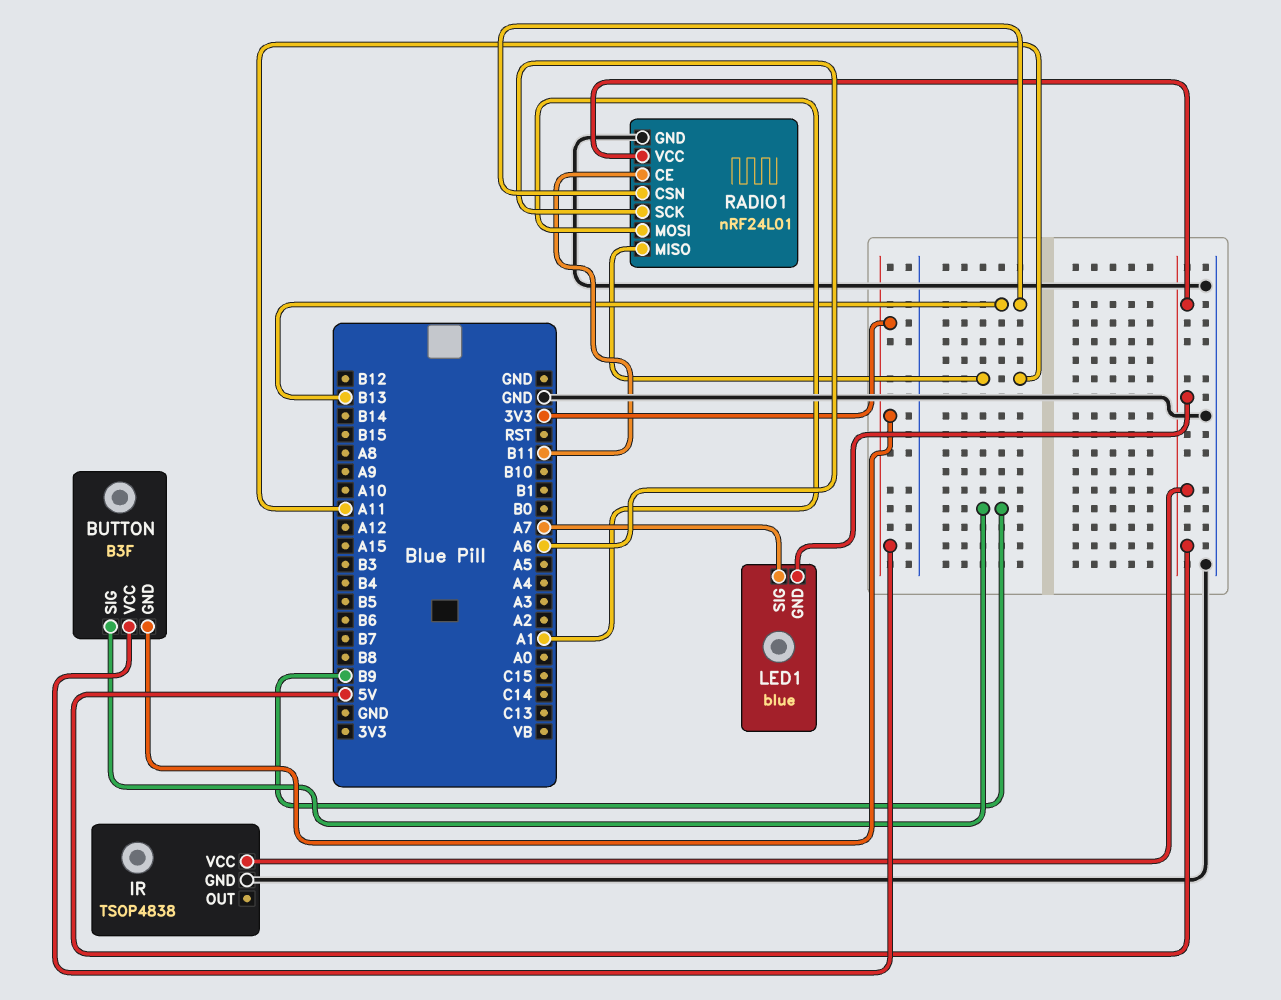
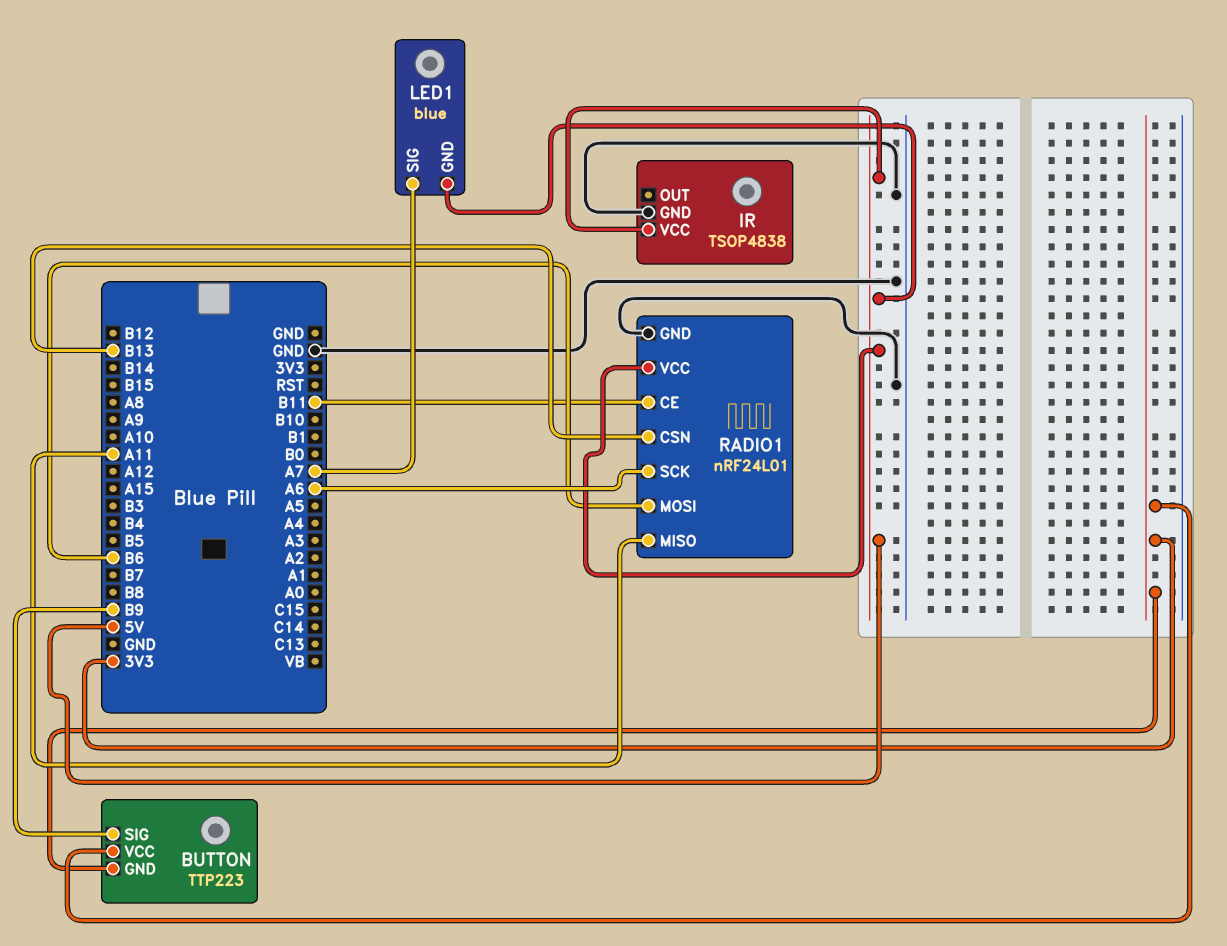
BUTTON: B3F -> TTP223
RADIO1 pin MOSI: A1 -> B6

